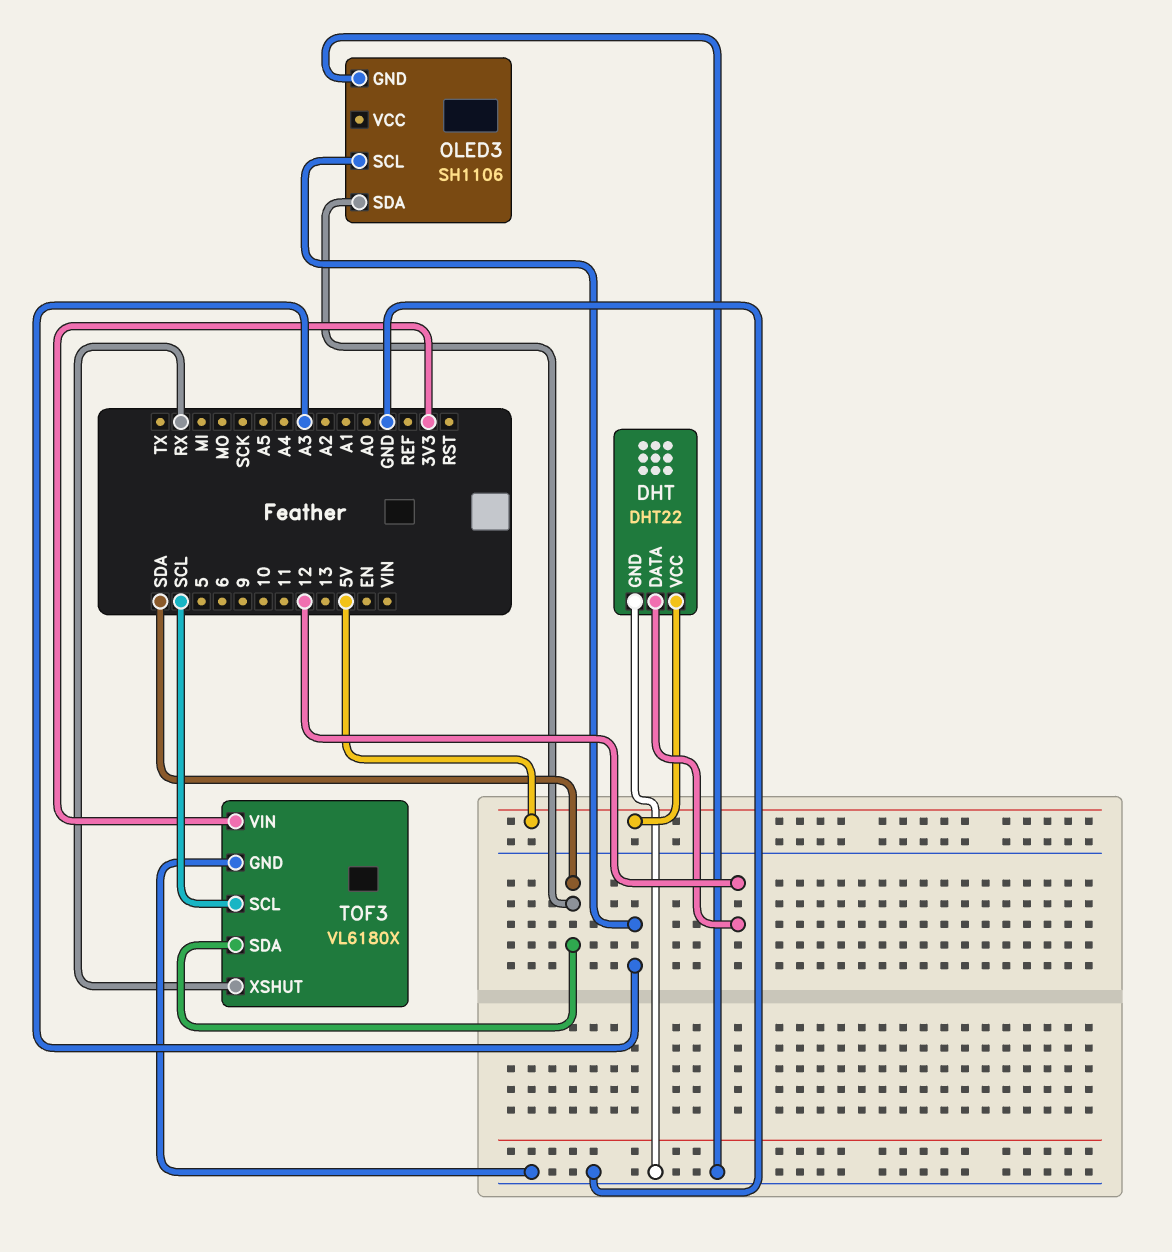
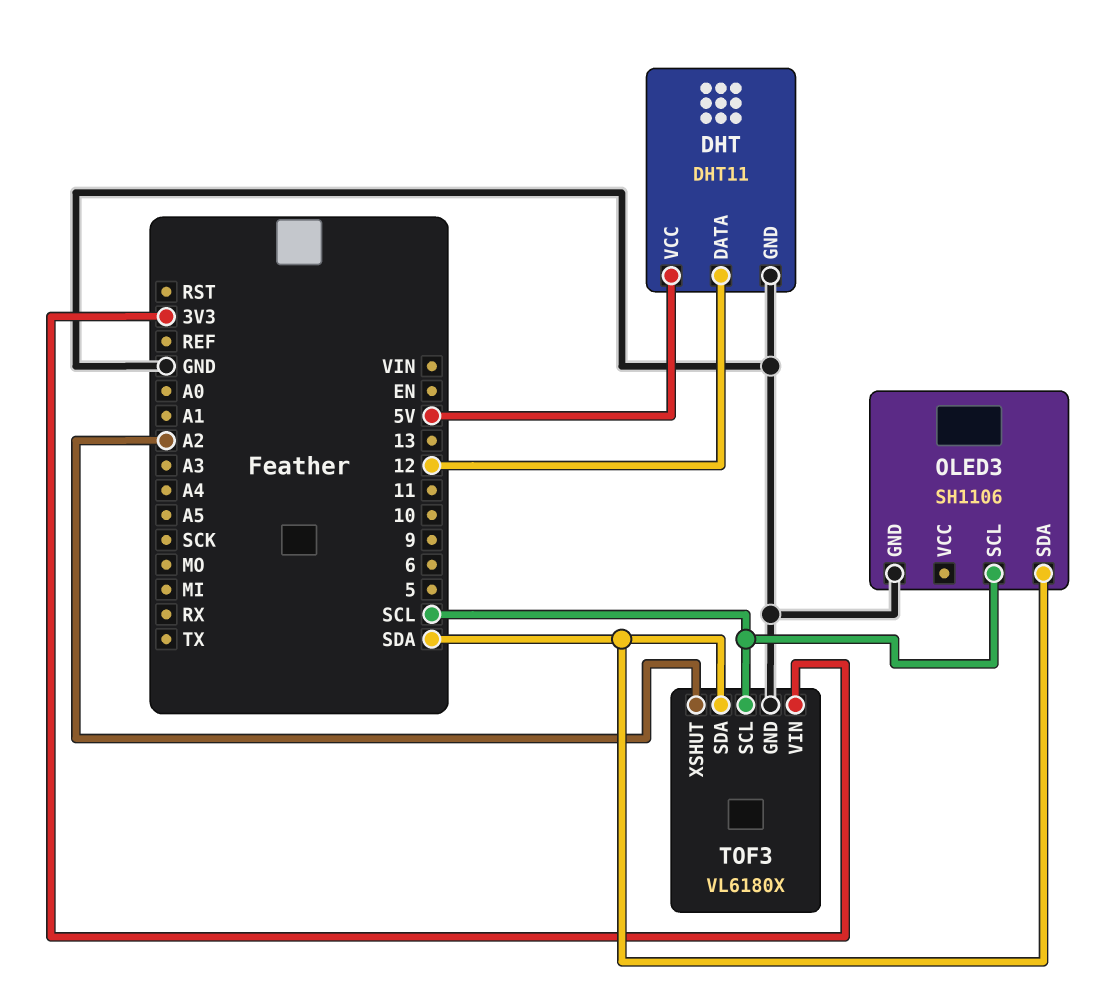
DHT: DHT22 -> DHT11
OLED3 pin SCL: A3 -> SCL
TOF3 pin XSHUT: RX -> A2

